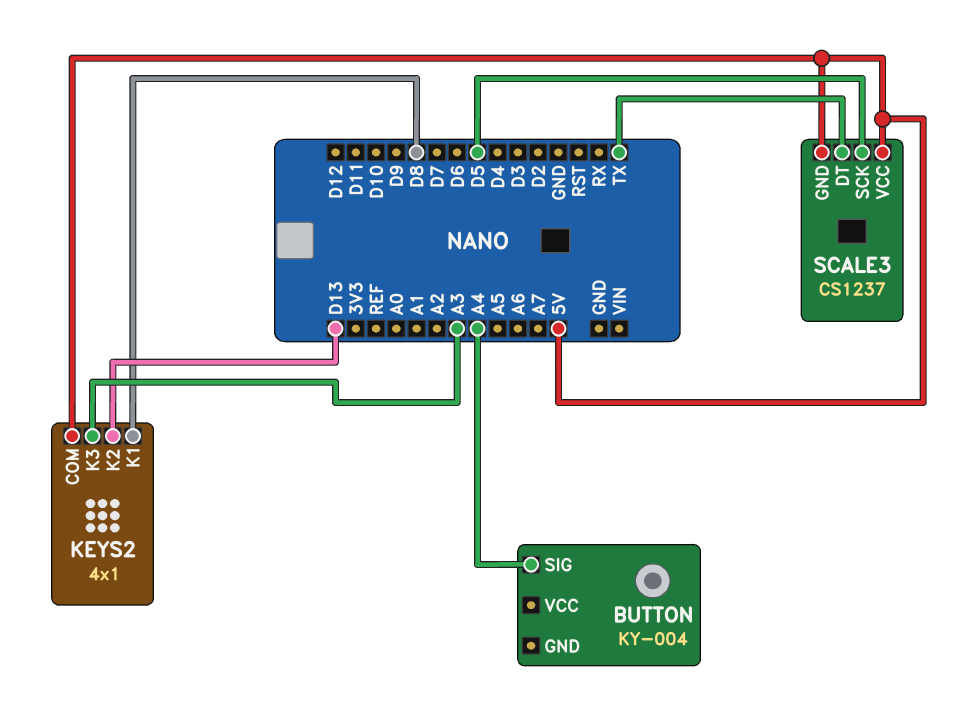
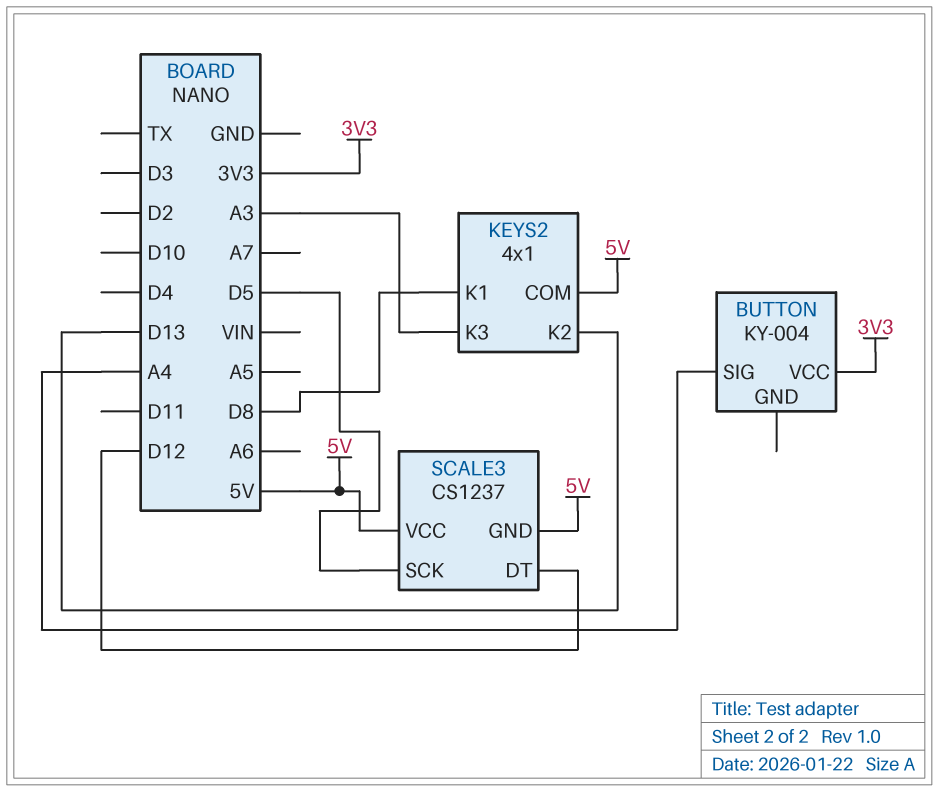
BUTTON pin VCC: none -> 3V3
SCALE3 pin DT: TX -> D12

